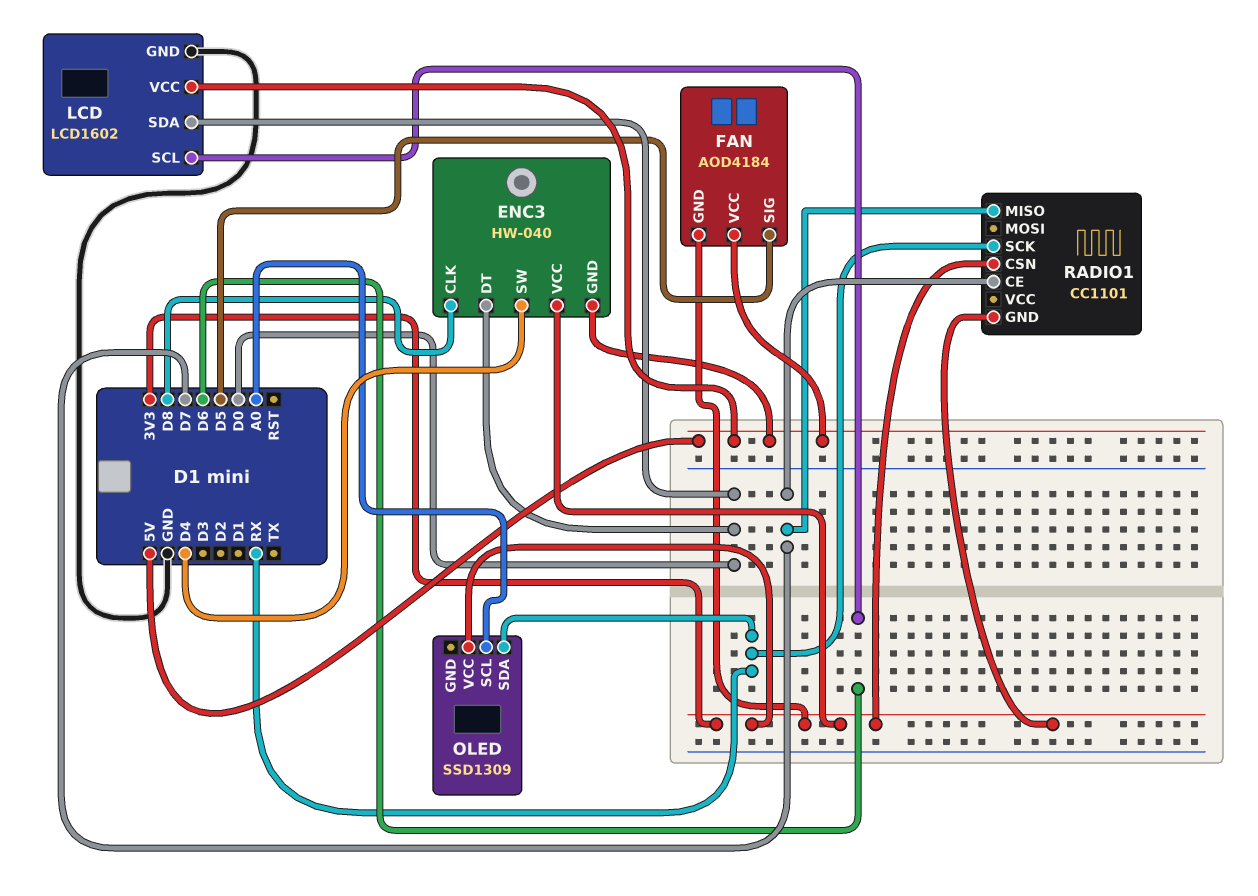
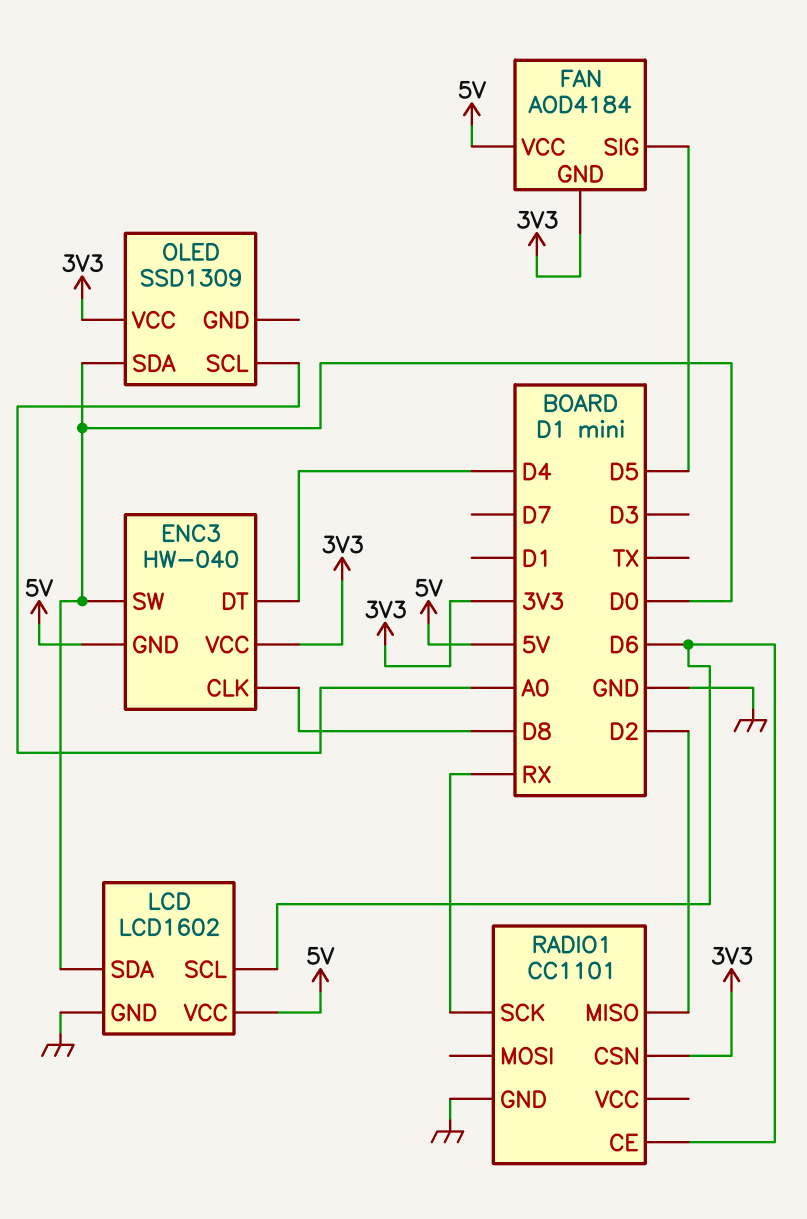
ENC3 pin DT: D0 -> D4
ENC3 pin SW: D4 -> D0
OLED pin SDA: RX -> D0
RADIO1 pin CE: D7 -> D6
RADIO1 pin GND: 3V3 -> GND
RADIO1 pin MISO: D7 -> D2

